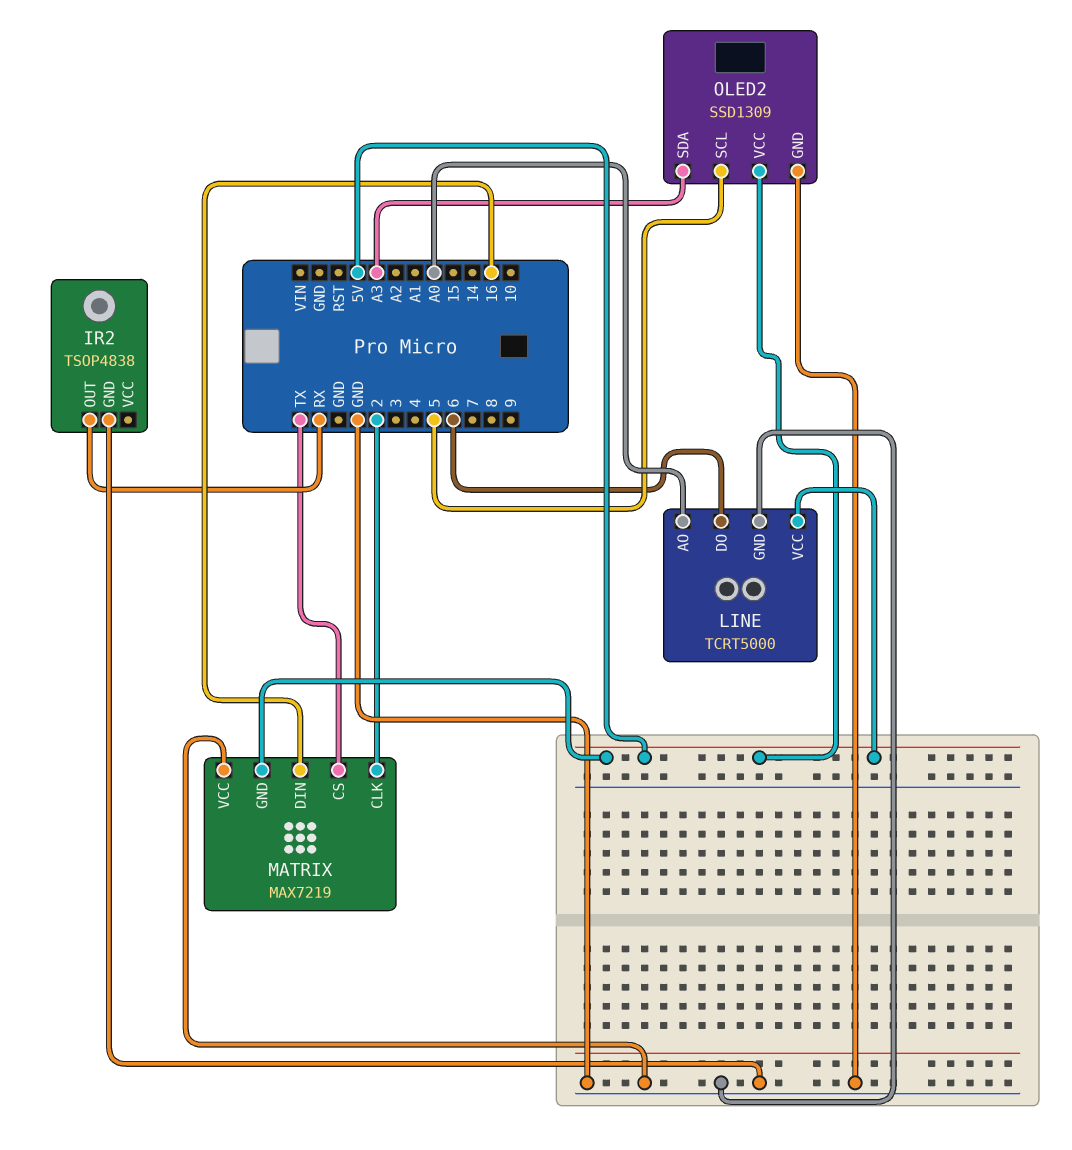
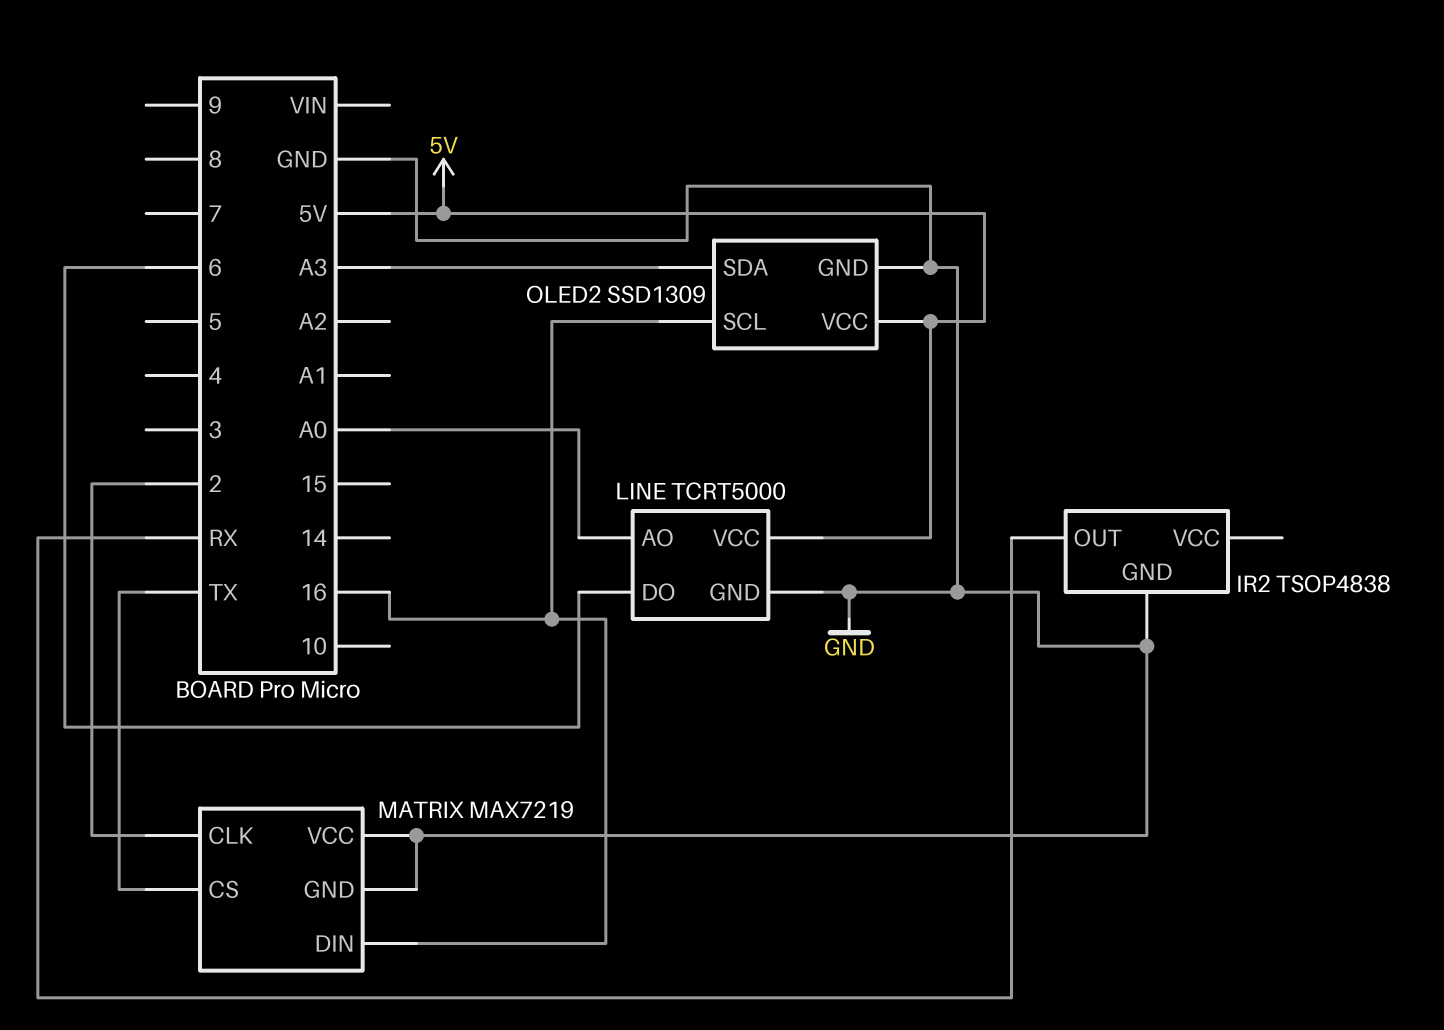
MATRIX pin GND: 5V -> GND
OLED2 pin SCL: 5 -> 16

